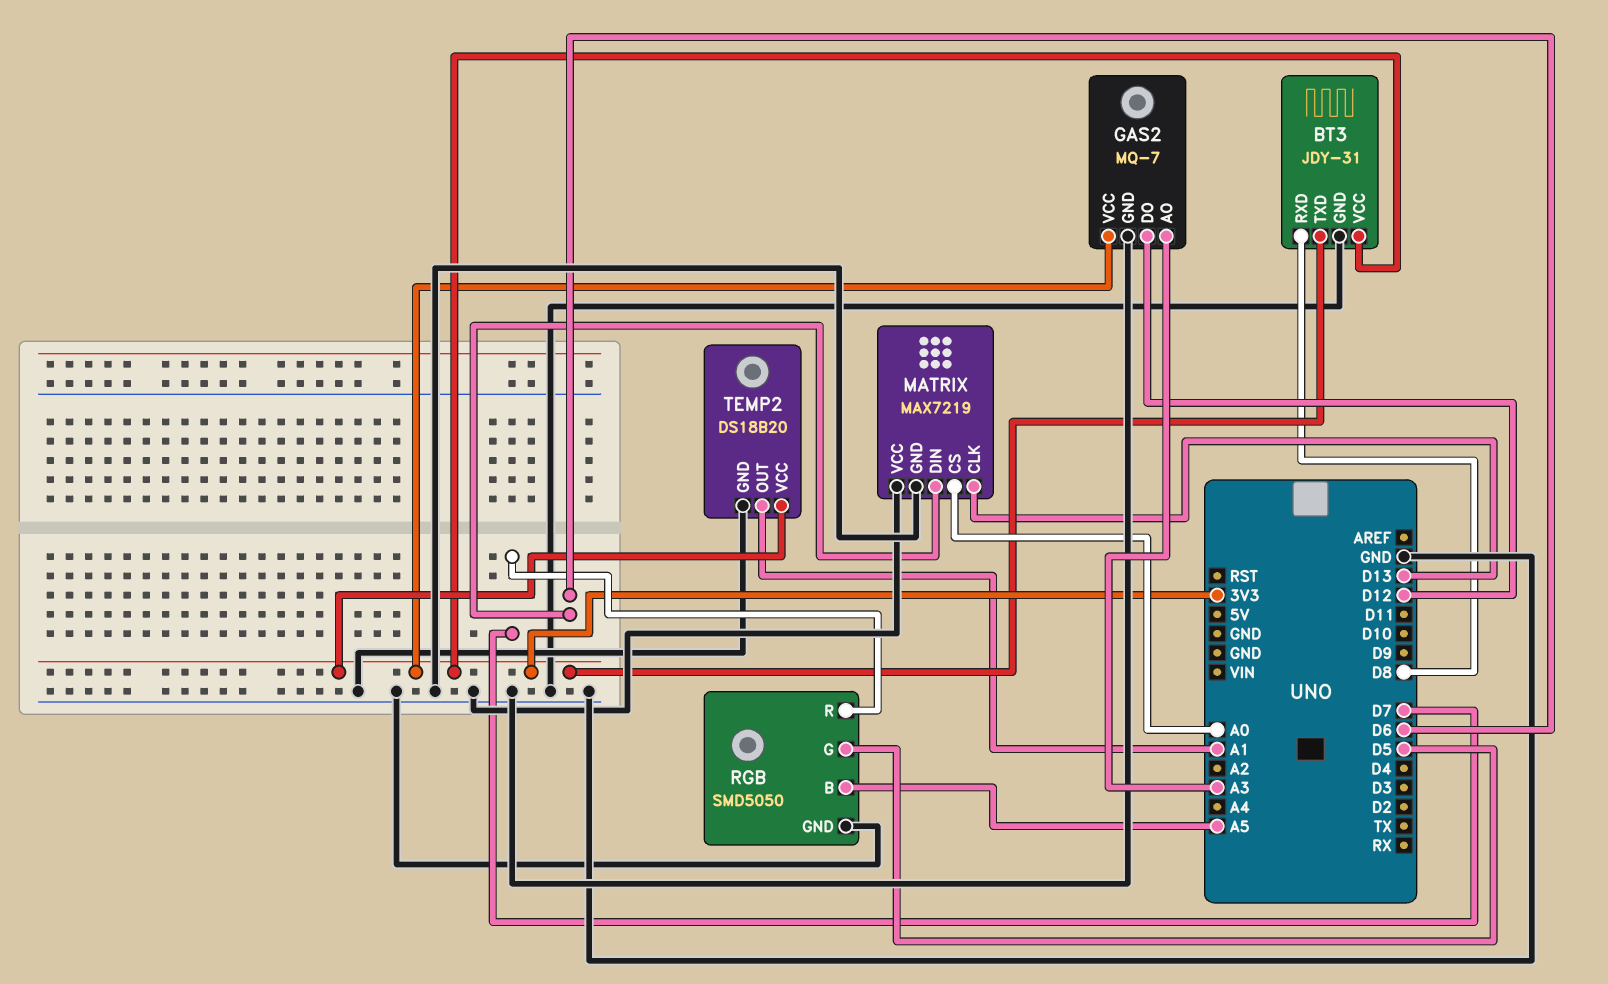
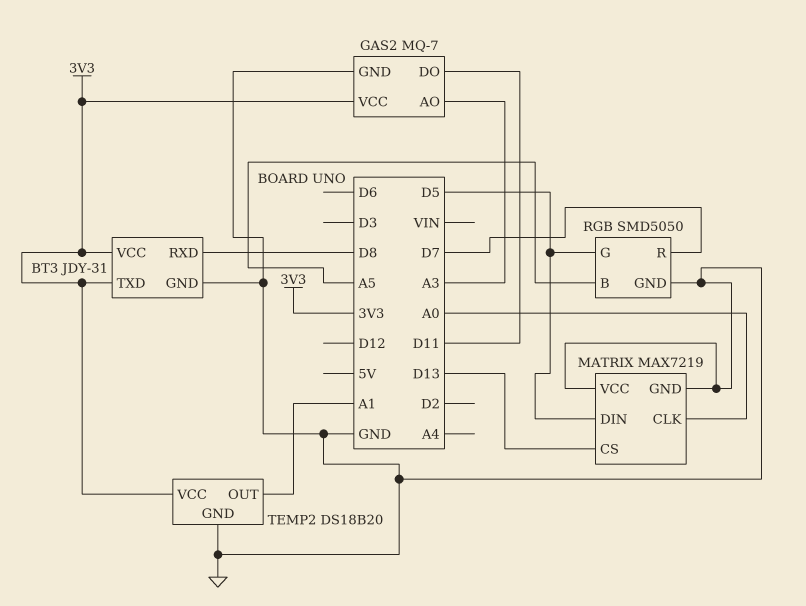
GAS2 pin DO: D12 -> D11
MATRIX pin CLK: D13 -> A0
MATRIX pin CS: A0 -> D13
MATRIX pin DIN: D6 -> D5

